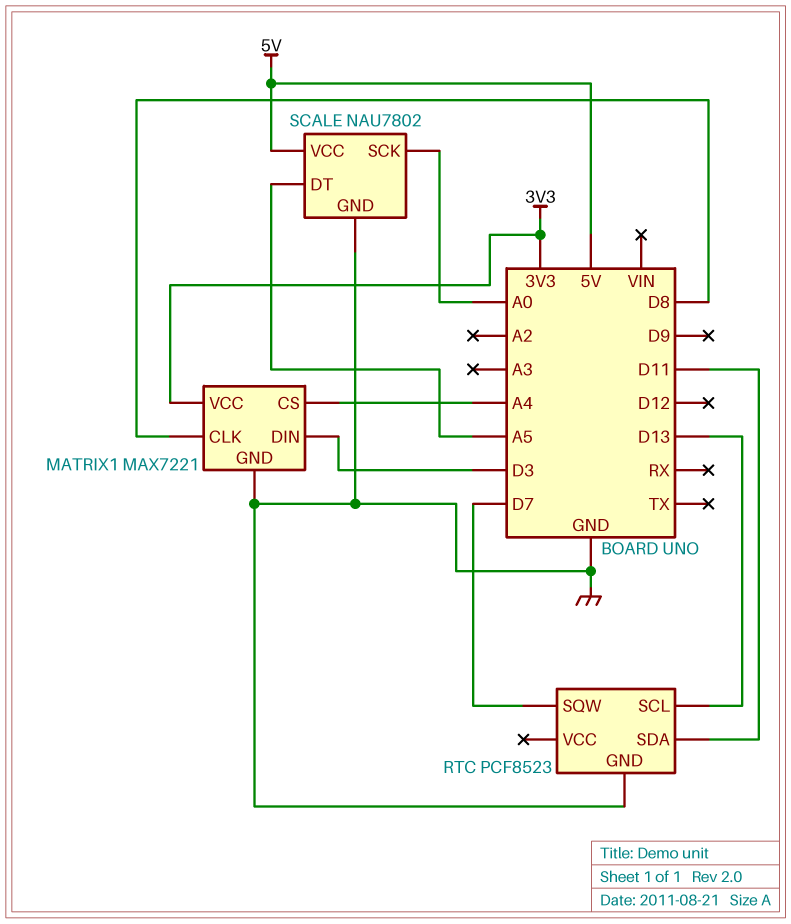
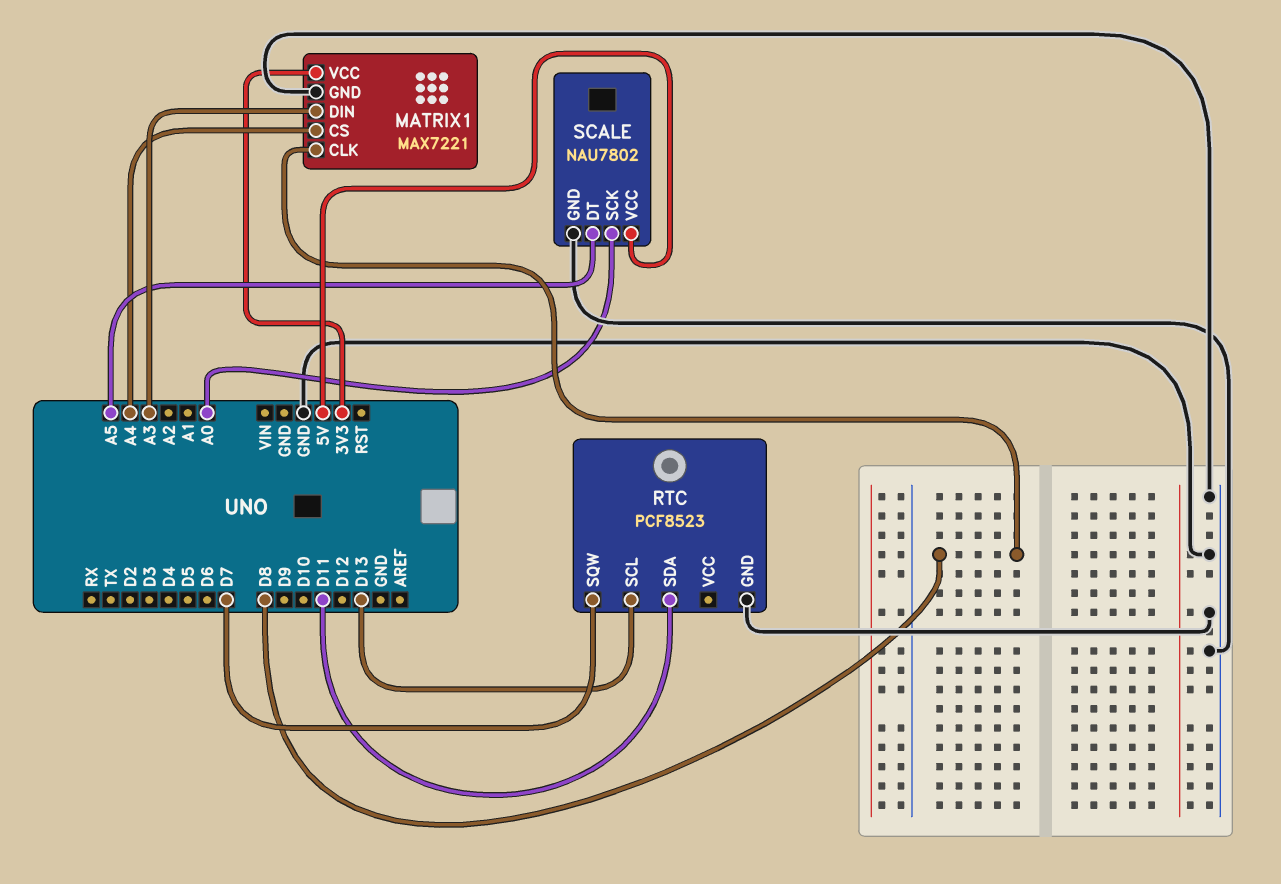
MATRIX1 pin DIN: D3 -> A3

